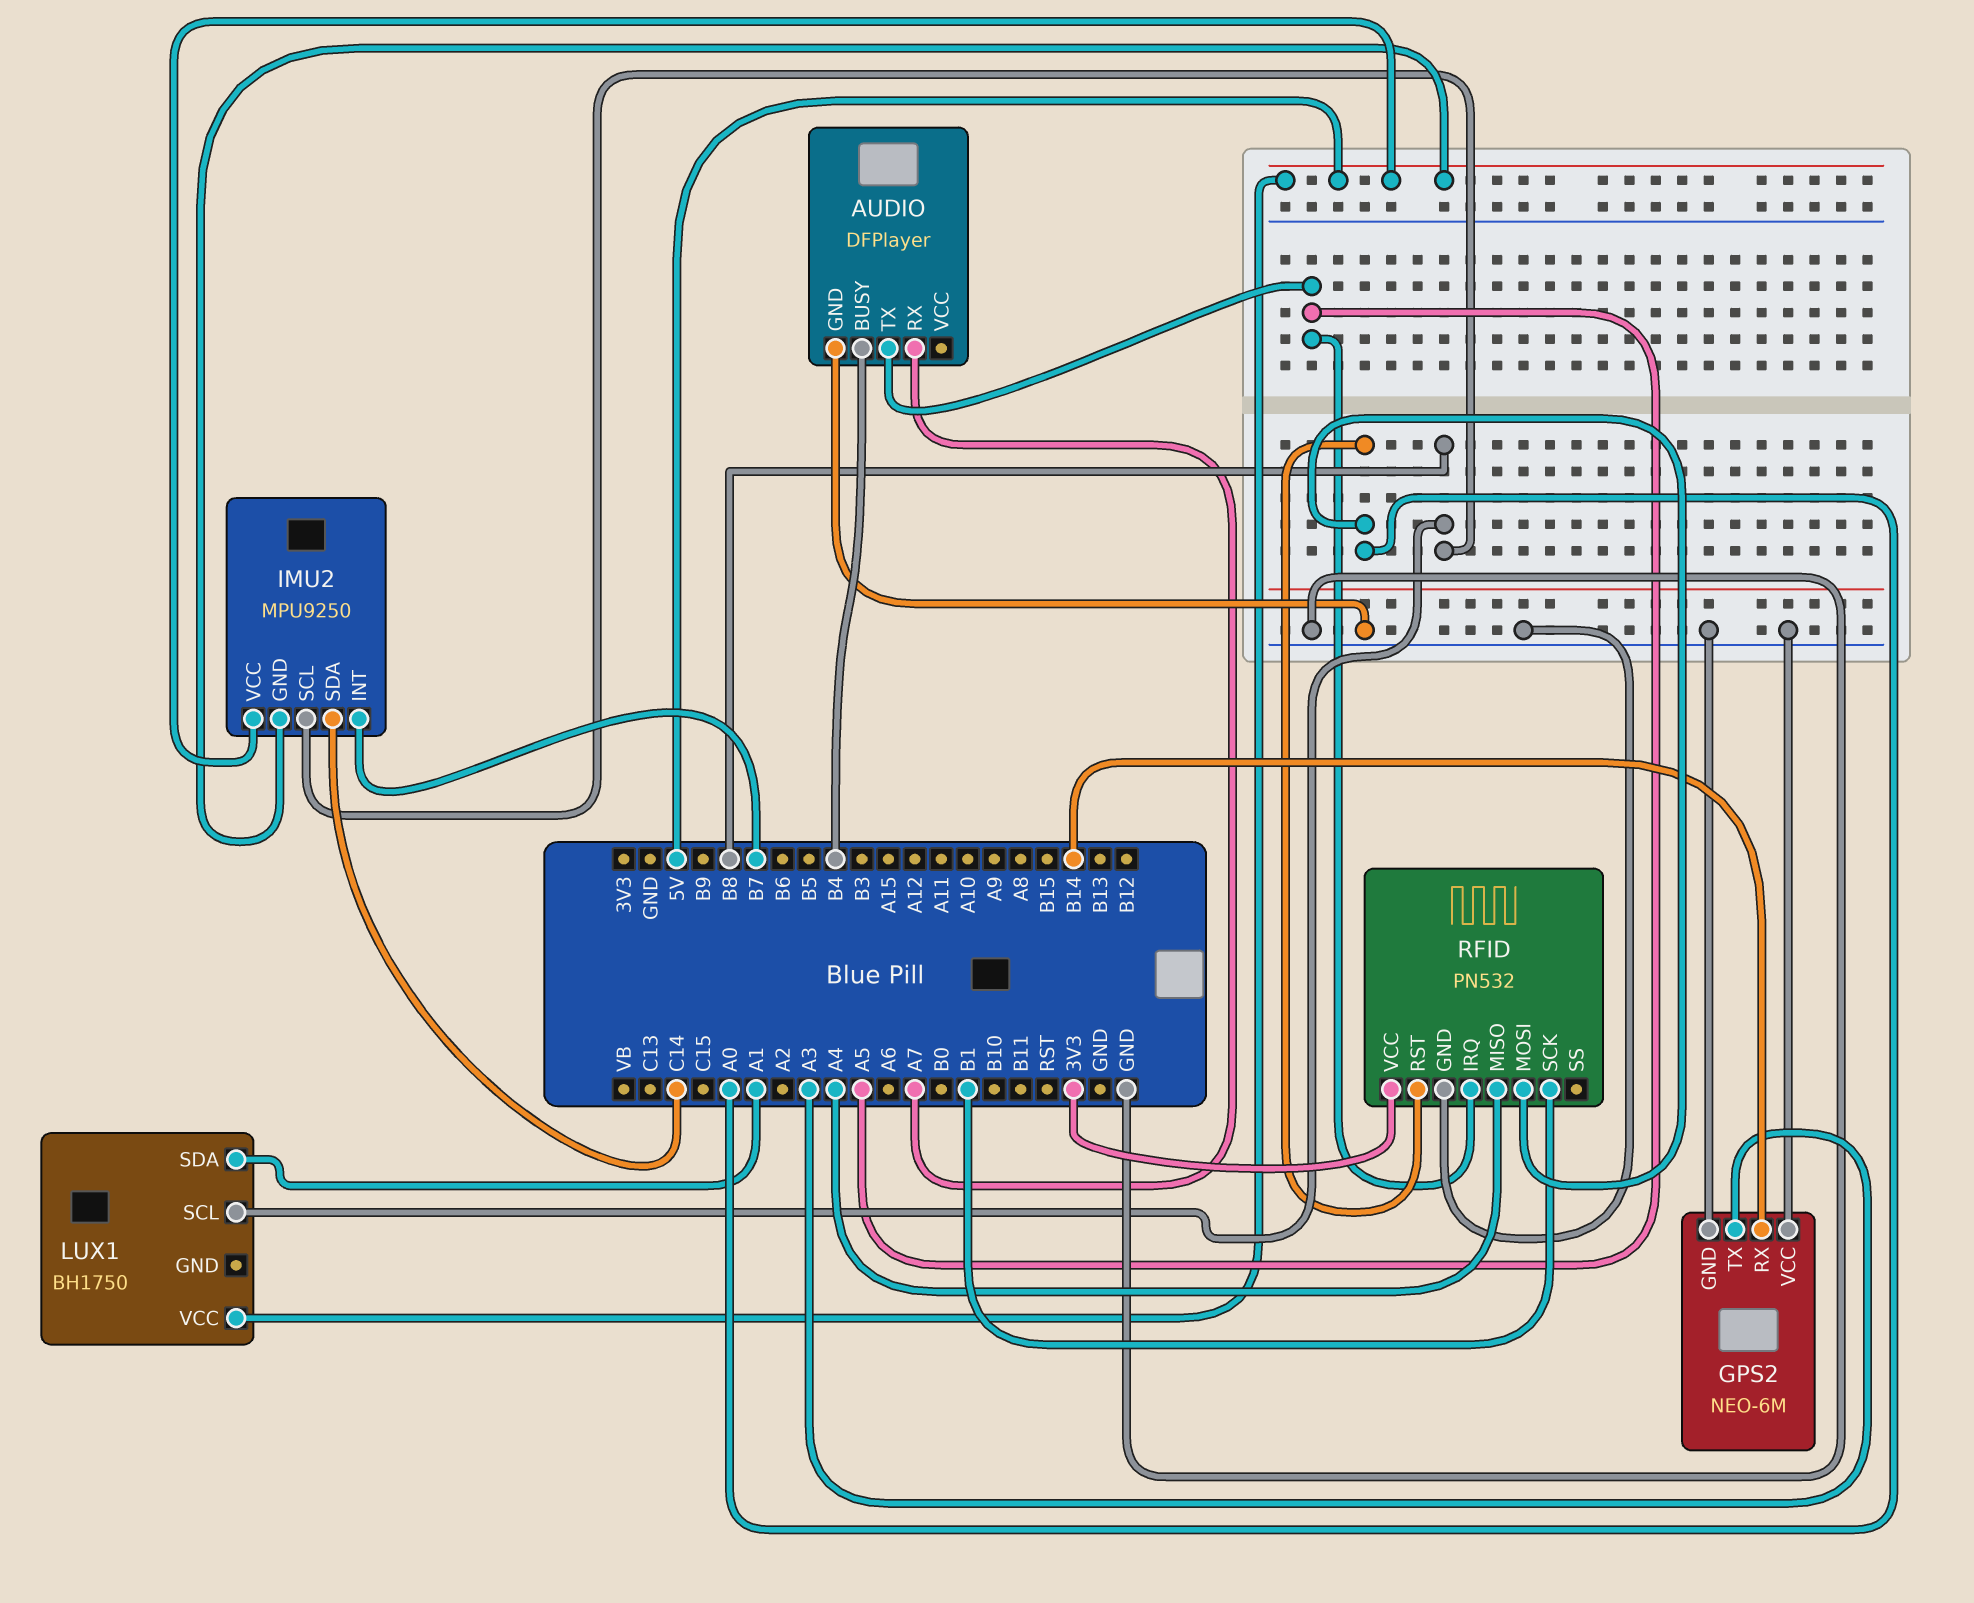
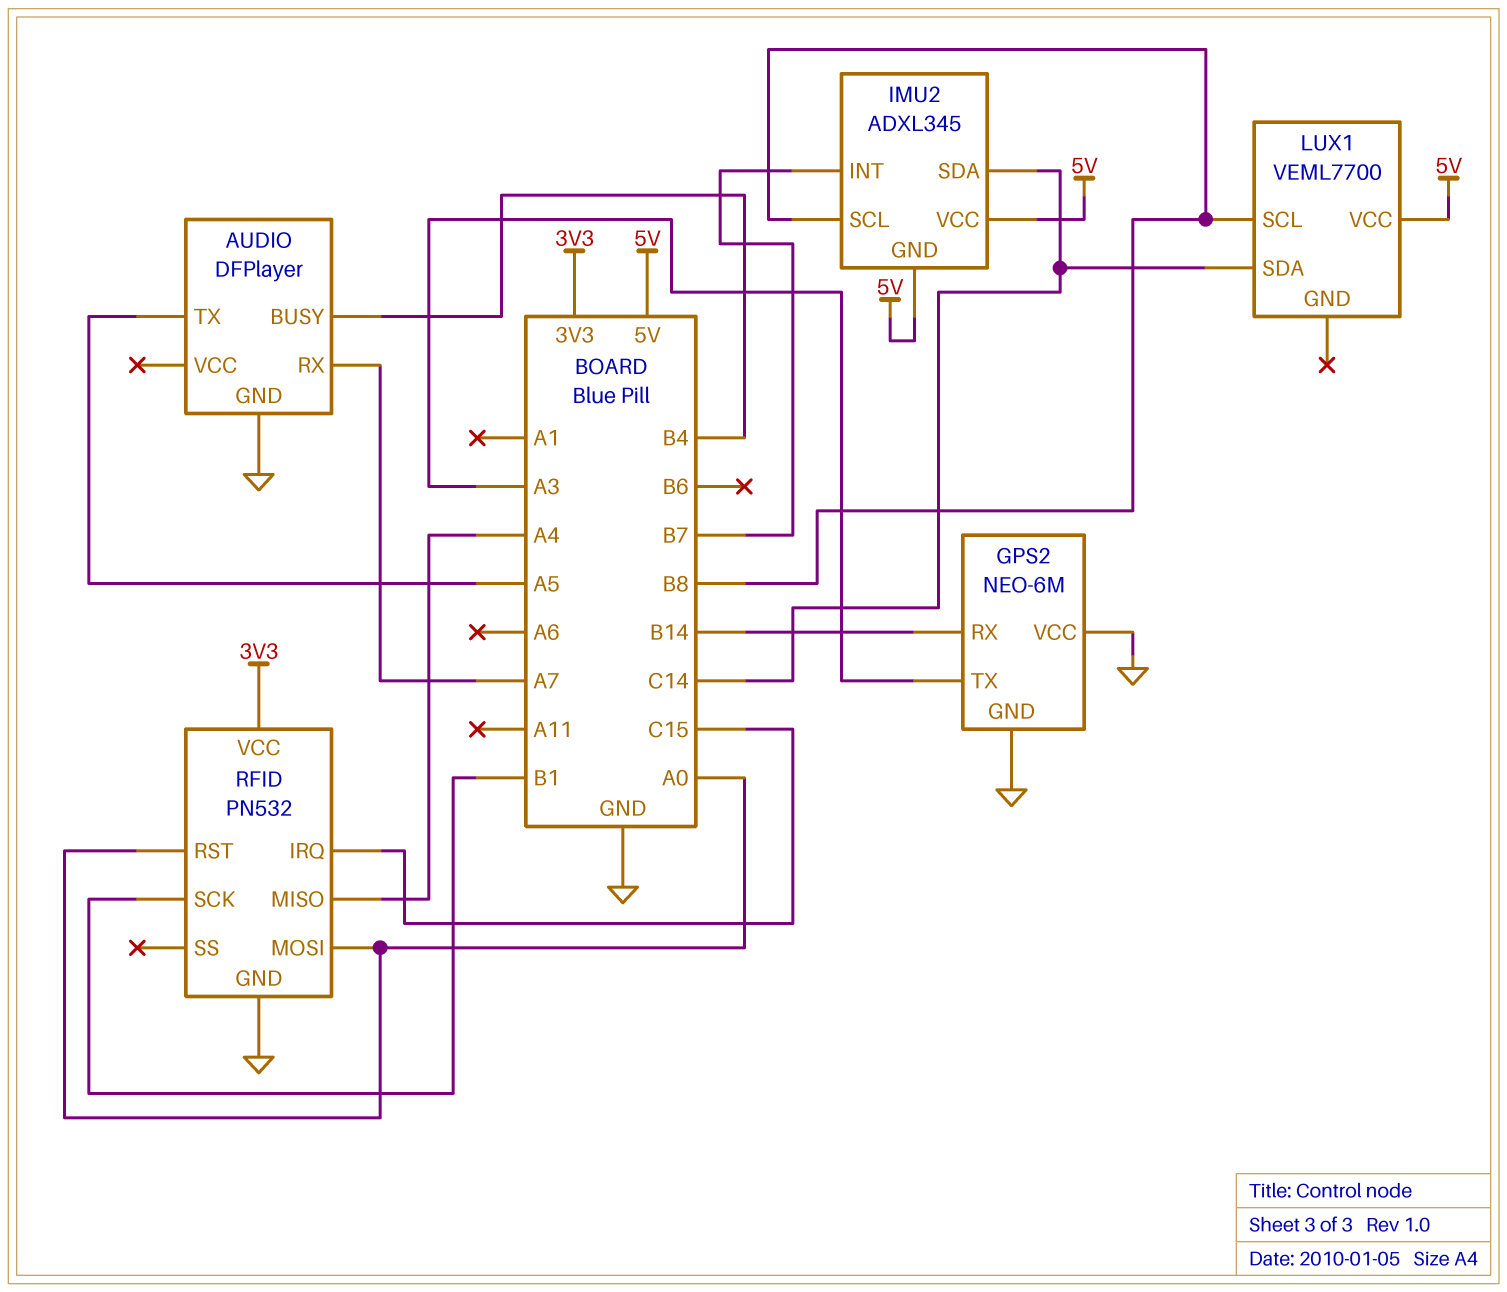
IMU2: MPU9250 -> ADXL345
LUX1: BH1750 -> VEML7700
LUX1 pin SDA: A1 -> C14
RFID pin IRQ: A5 -> C15

